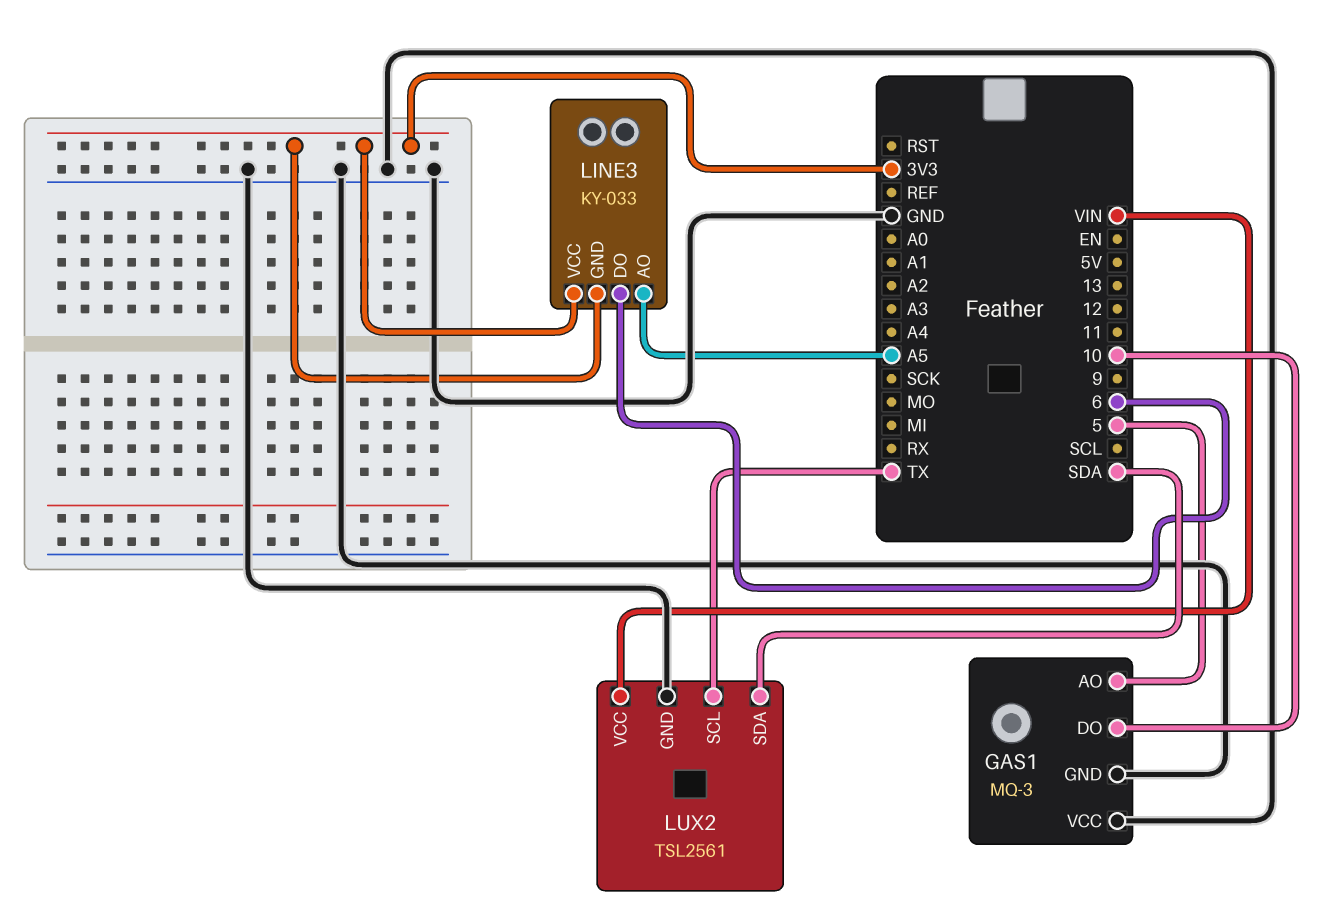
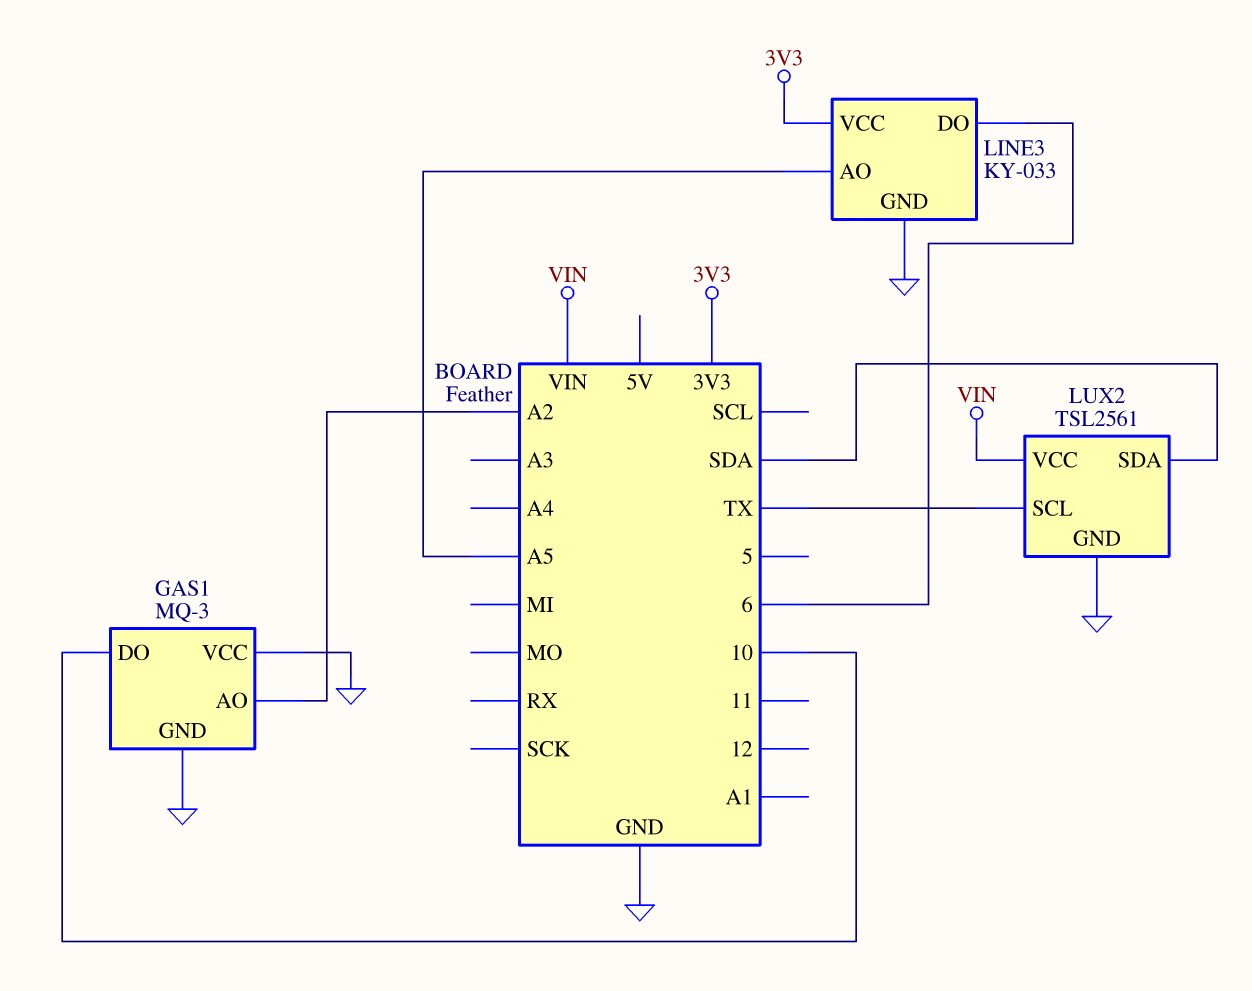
GAS1 pin AO: 5 -> A2
LINE3 pin GND: 3V3 -> GND

